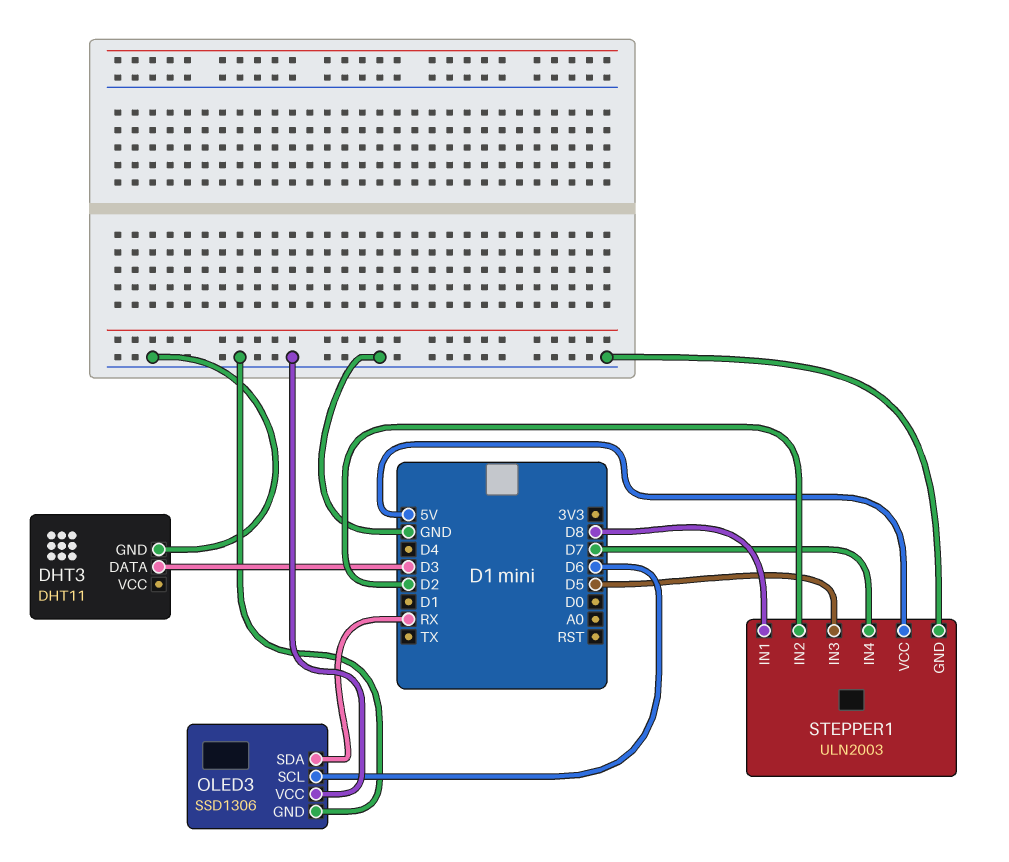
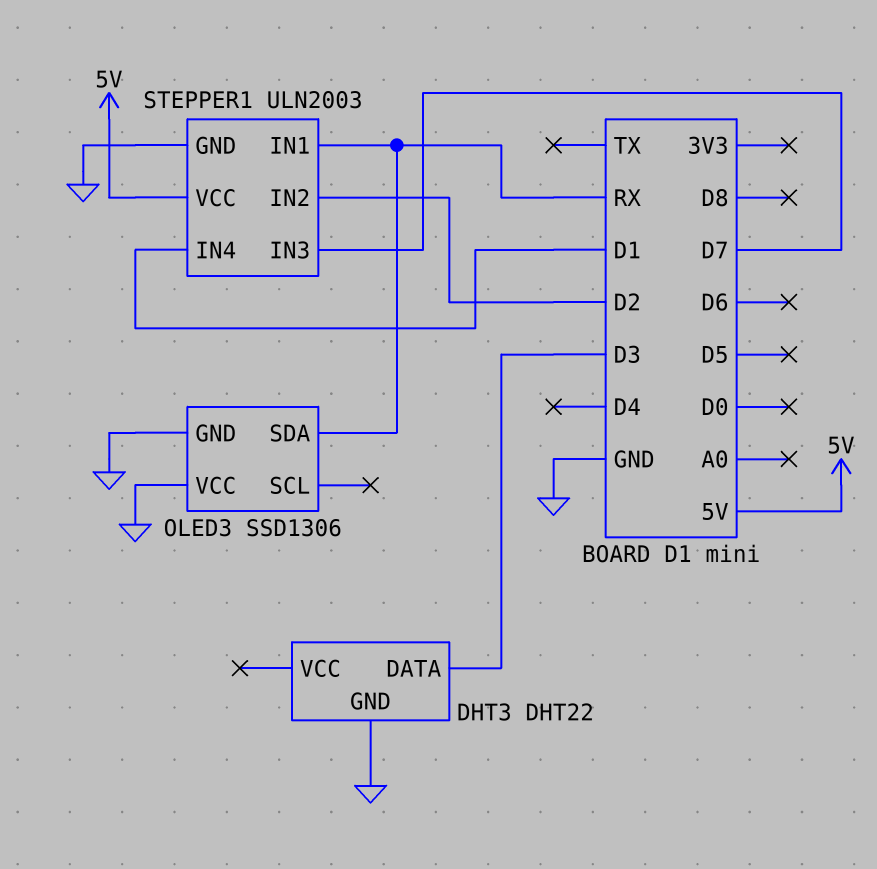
DHT3: DHT11 -> DHT22
OLED3 pin SCL: D6 -> none
STEPPER1 pin IN1: D8 -> RX
STEPPER1 pin IN3: D5 -> D7
STEPPER1 pin IN4: D7 -> D1

